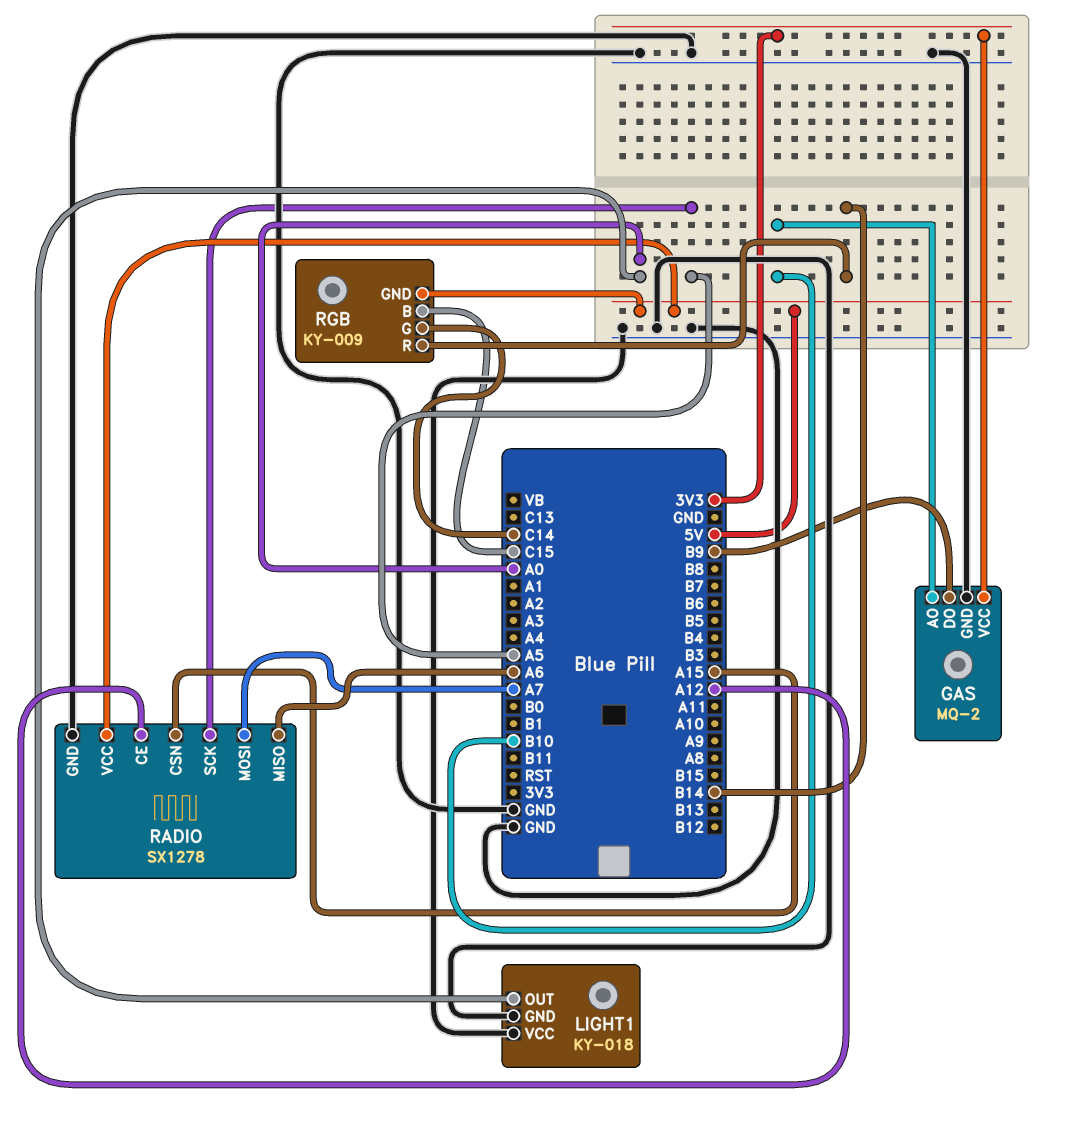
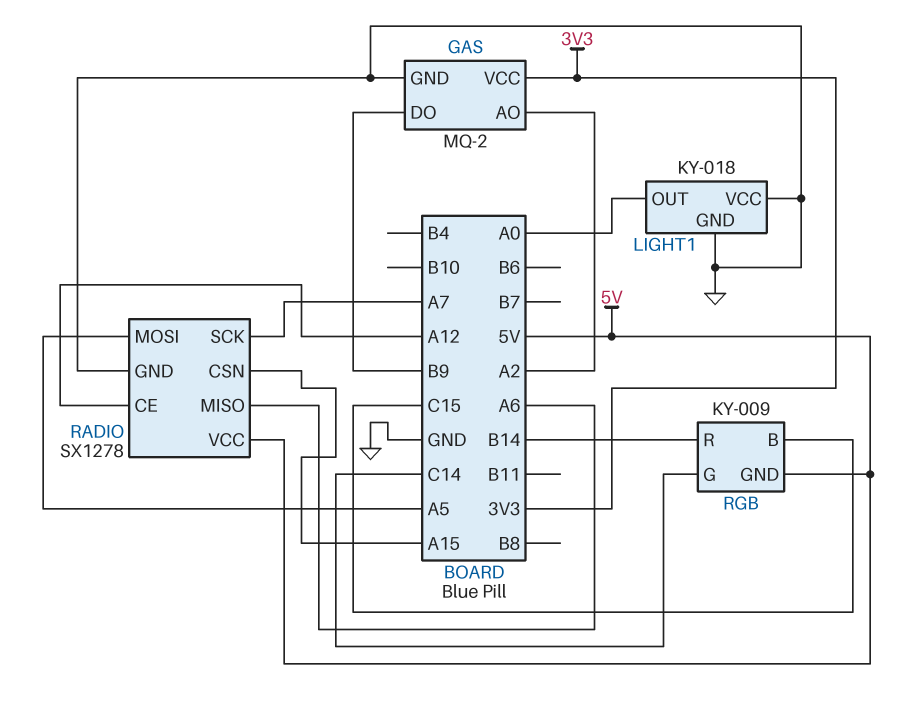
GAS pin AO: B10 -> A2
RADIO pin MOSI: A7 -> A5
RADIO pin SCK: A5 -> A7

